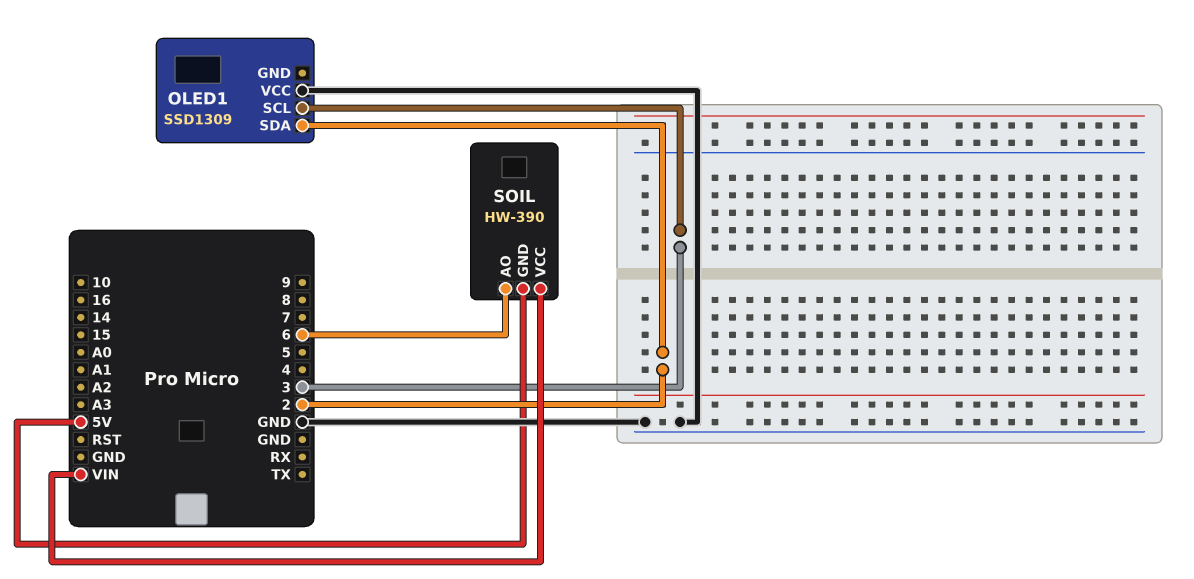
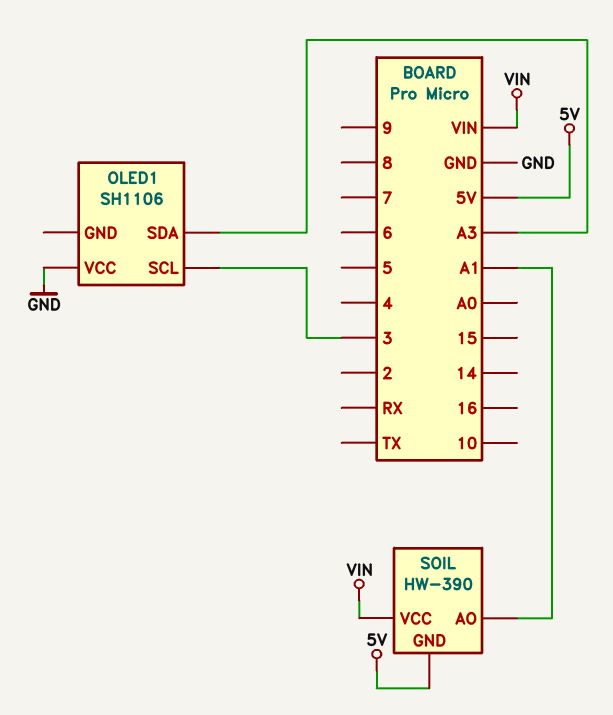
OLED1: SSD1309 -> SH1106
OLED1 pin SDA: 2 -> A3
SOIL pin AO: 6 -> A1

